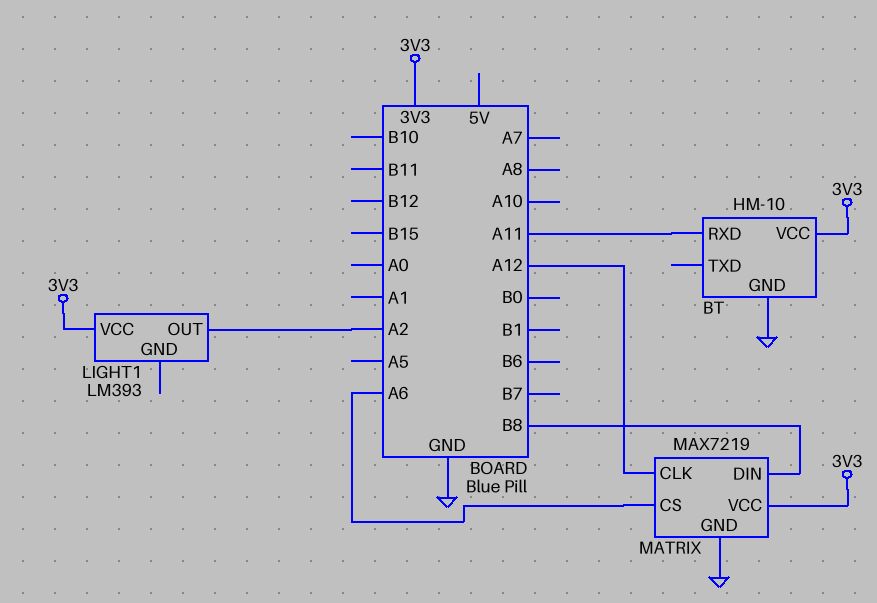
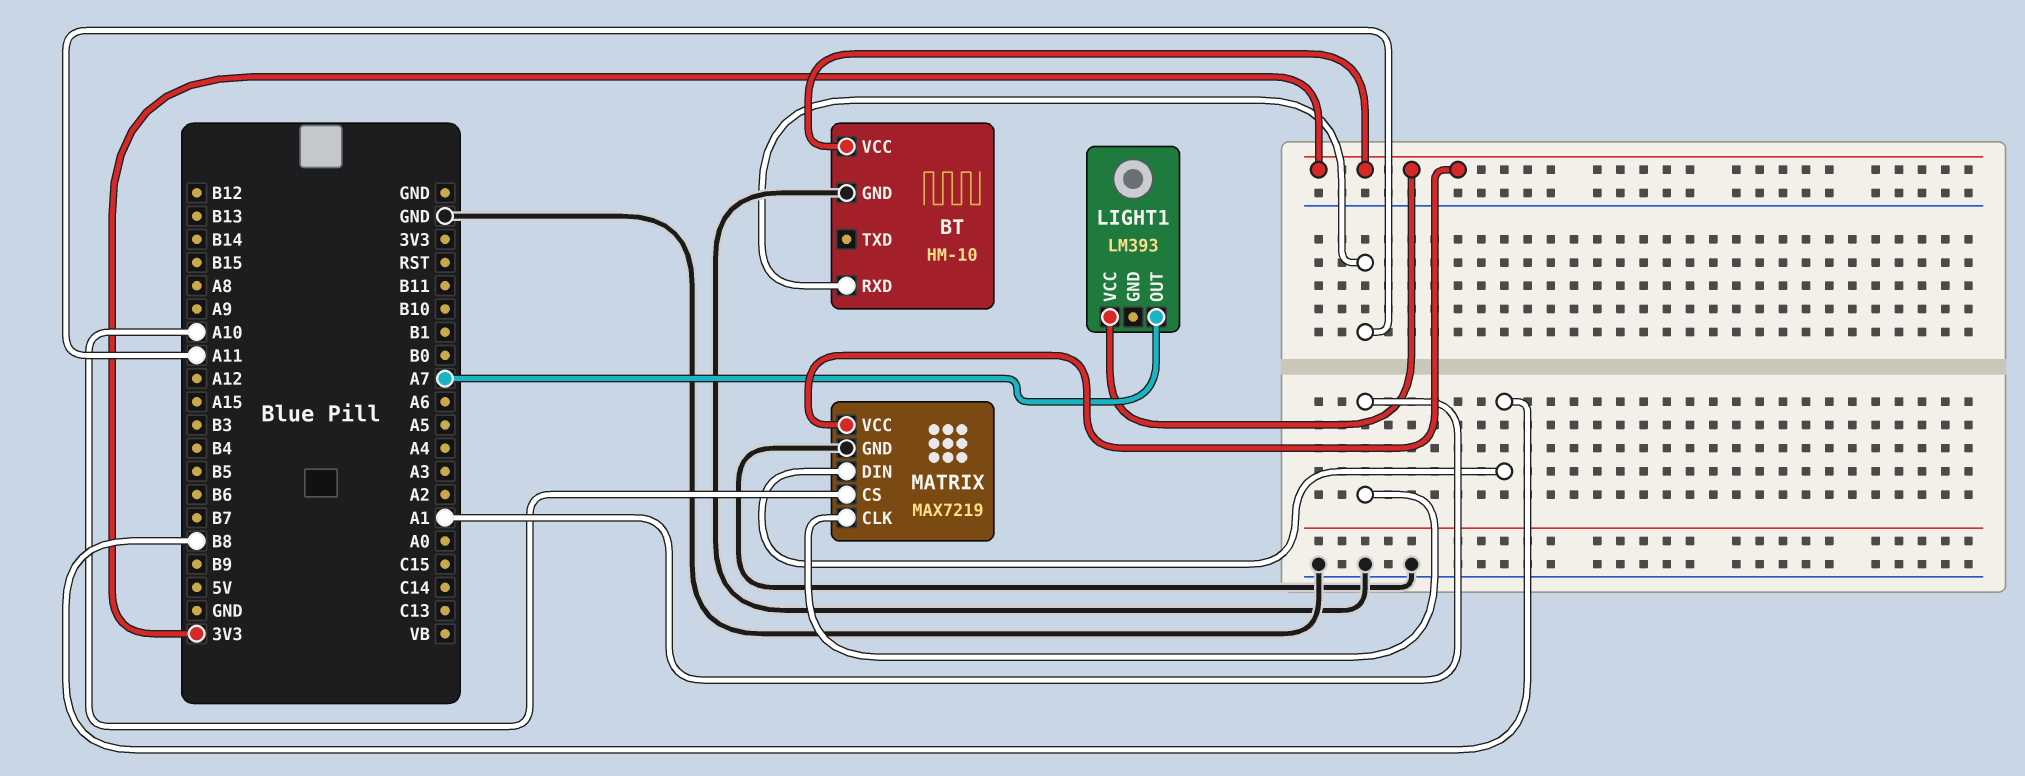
LIGHT1 pin OUT: A2 -> A7
MATRIX pin CLK: A12 -> A1
MATRIX pin CS: A6 -> A10

